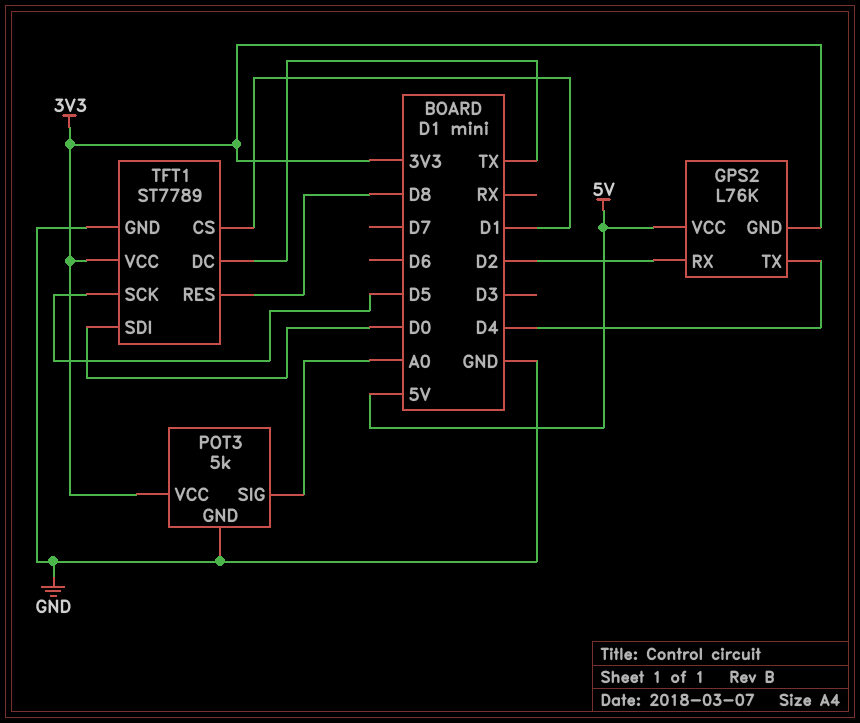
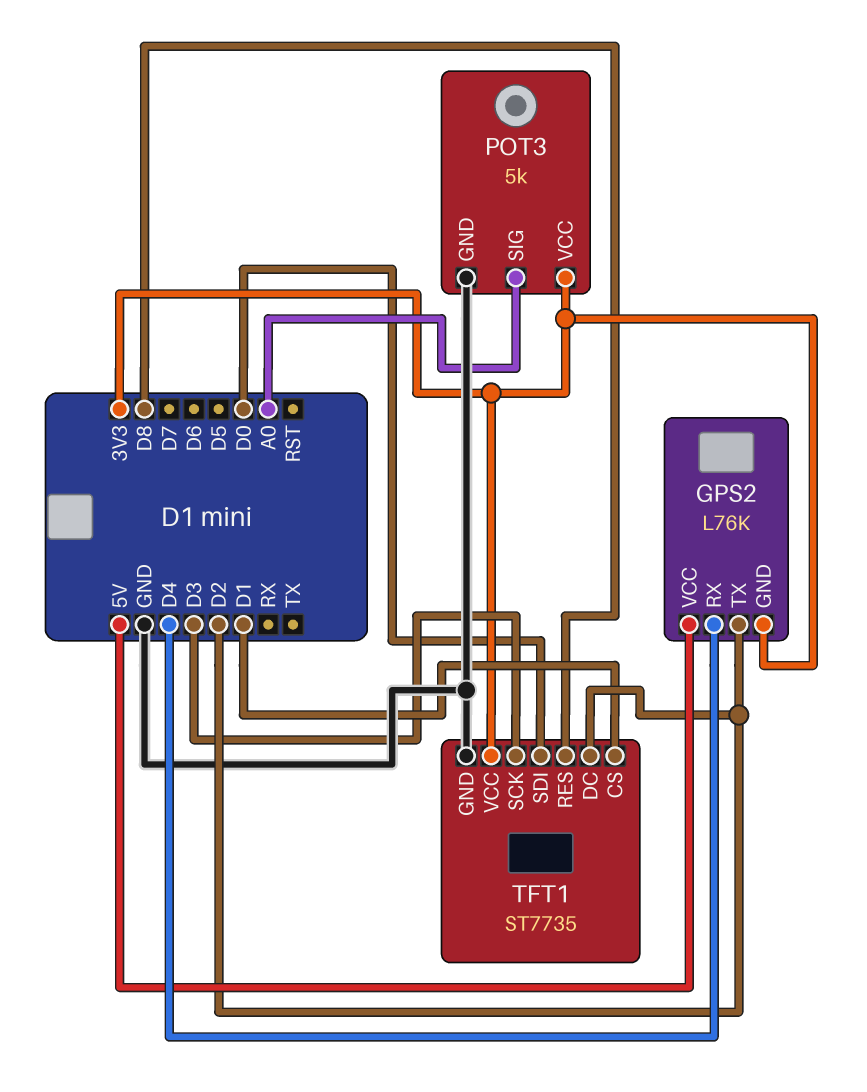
GPS2 pin RX: D2 -> D4
GPS2 pin TX: D4 -> D2
TFT1: ST7789 -> ST7735
TFT1 pin DC: TX -> D2
TFT1 pin SCK: D5 -> D3

